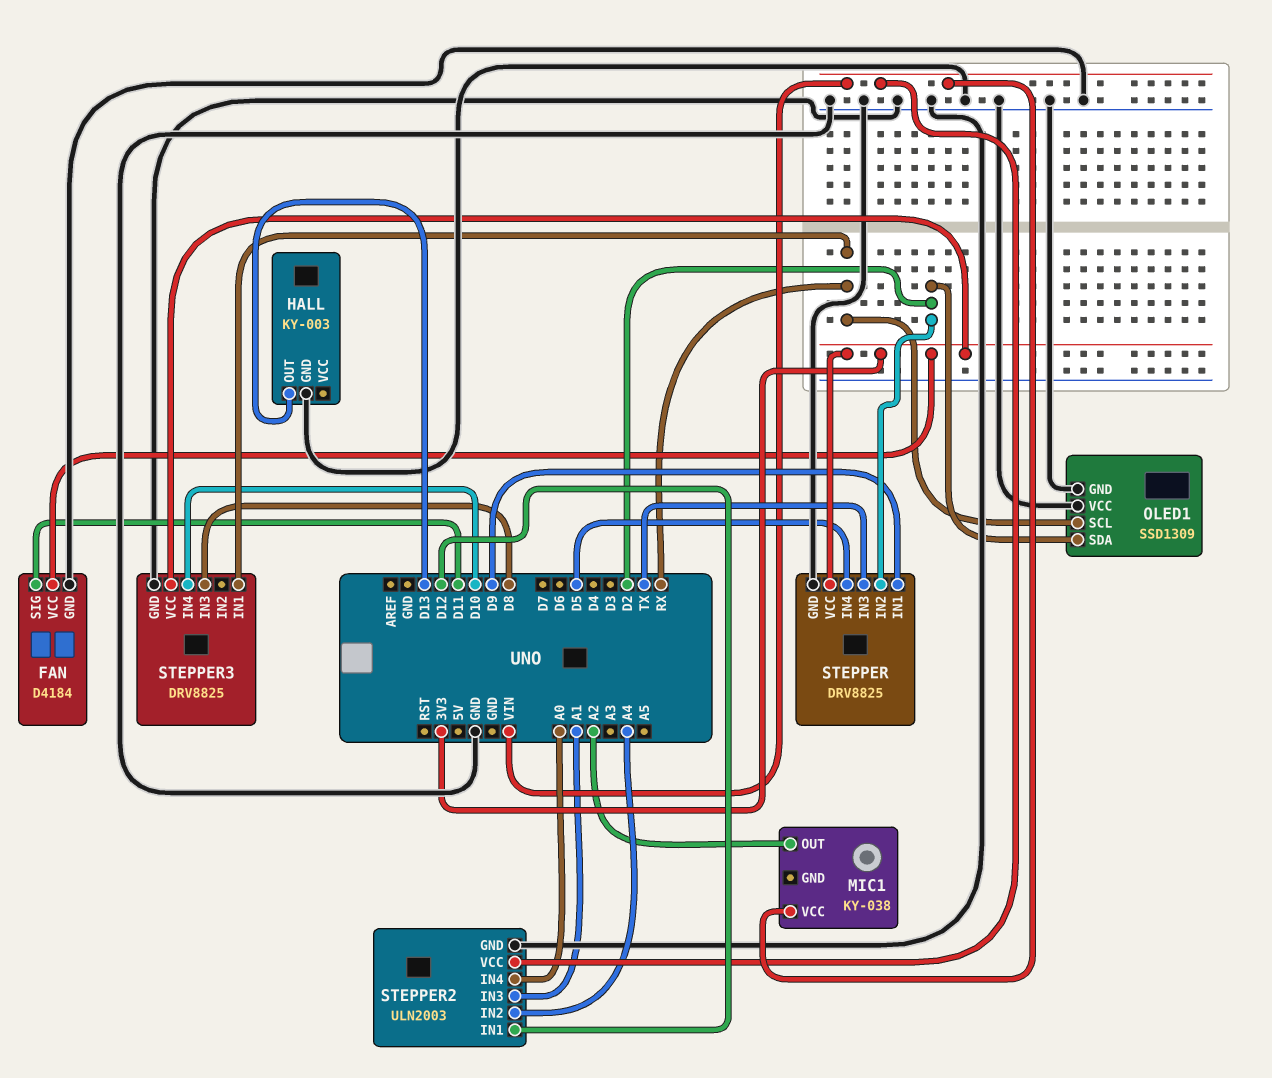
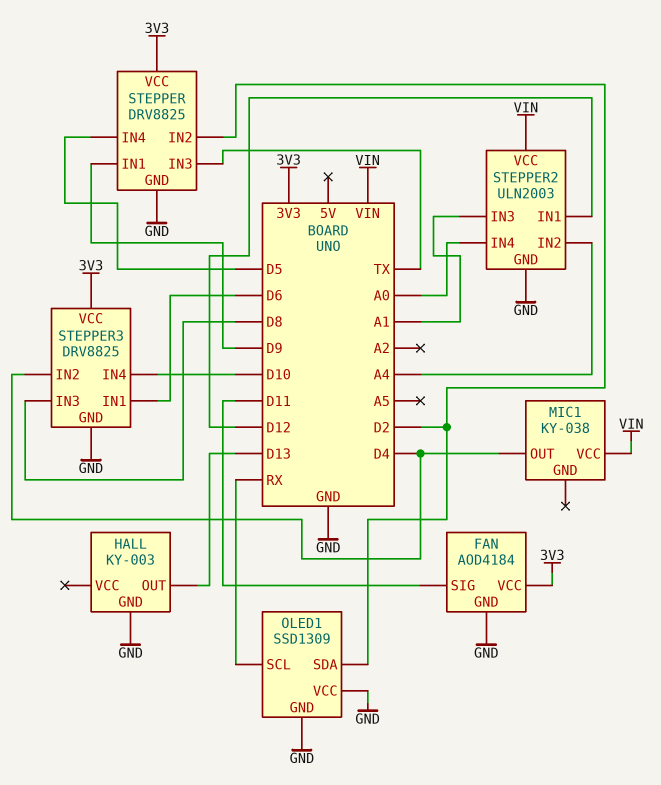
FAN: D4184 -> AOD4184
MIC1 pin OUT: A2 -> D4
STEPPER3 pin IN1: RX -> D6
STEPPER3 pin IN2: none -> D4

